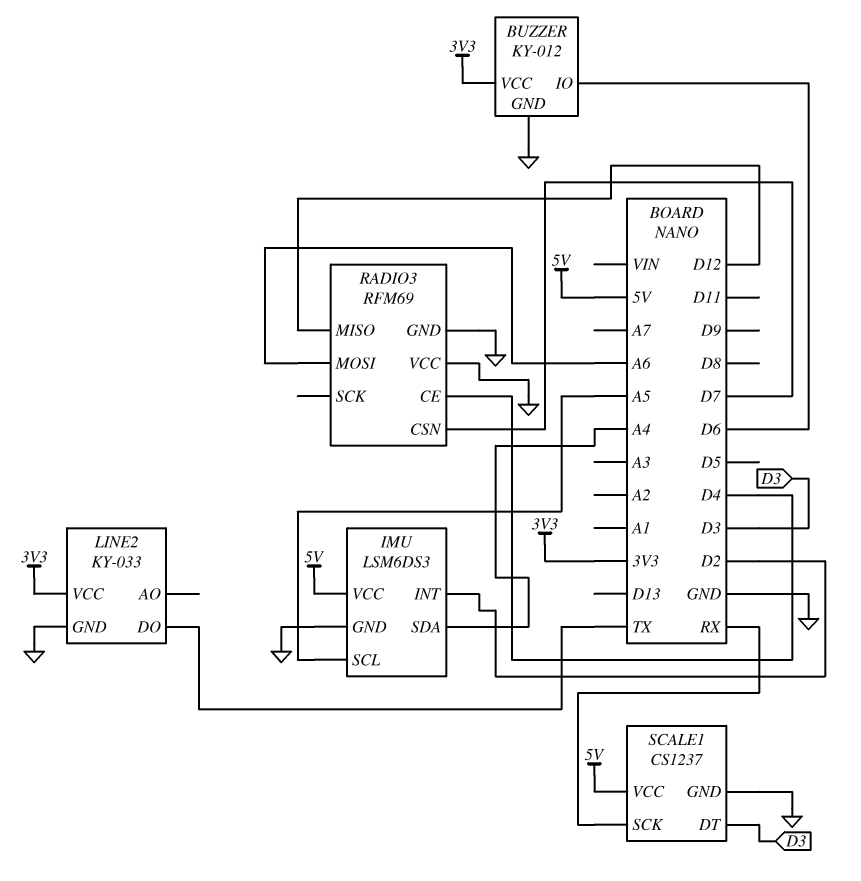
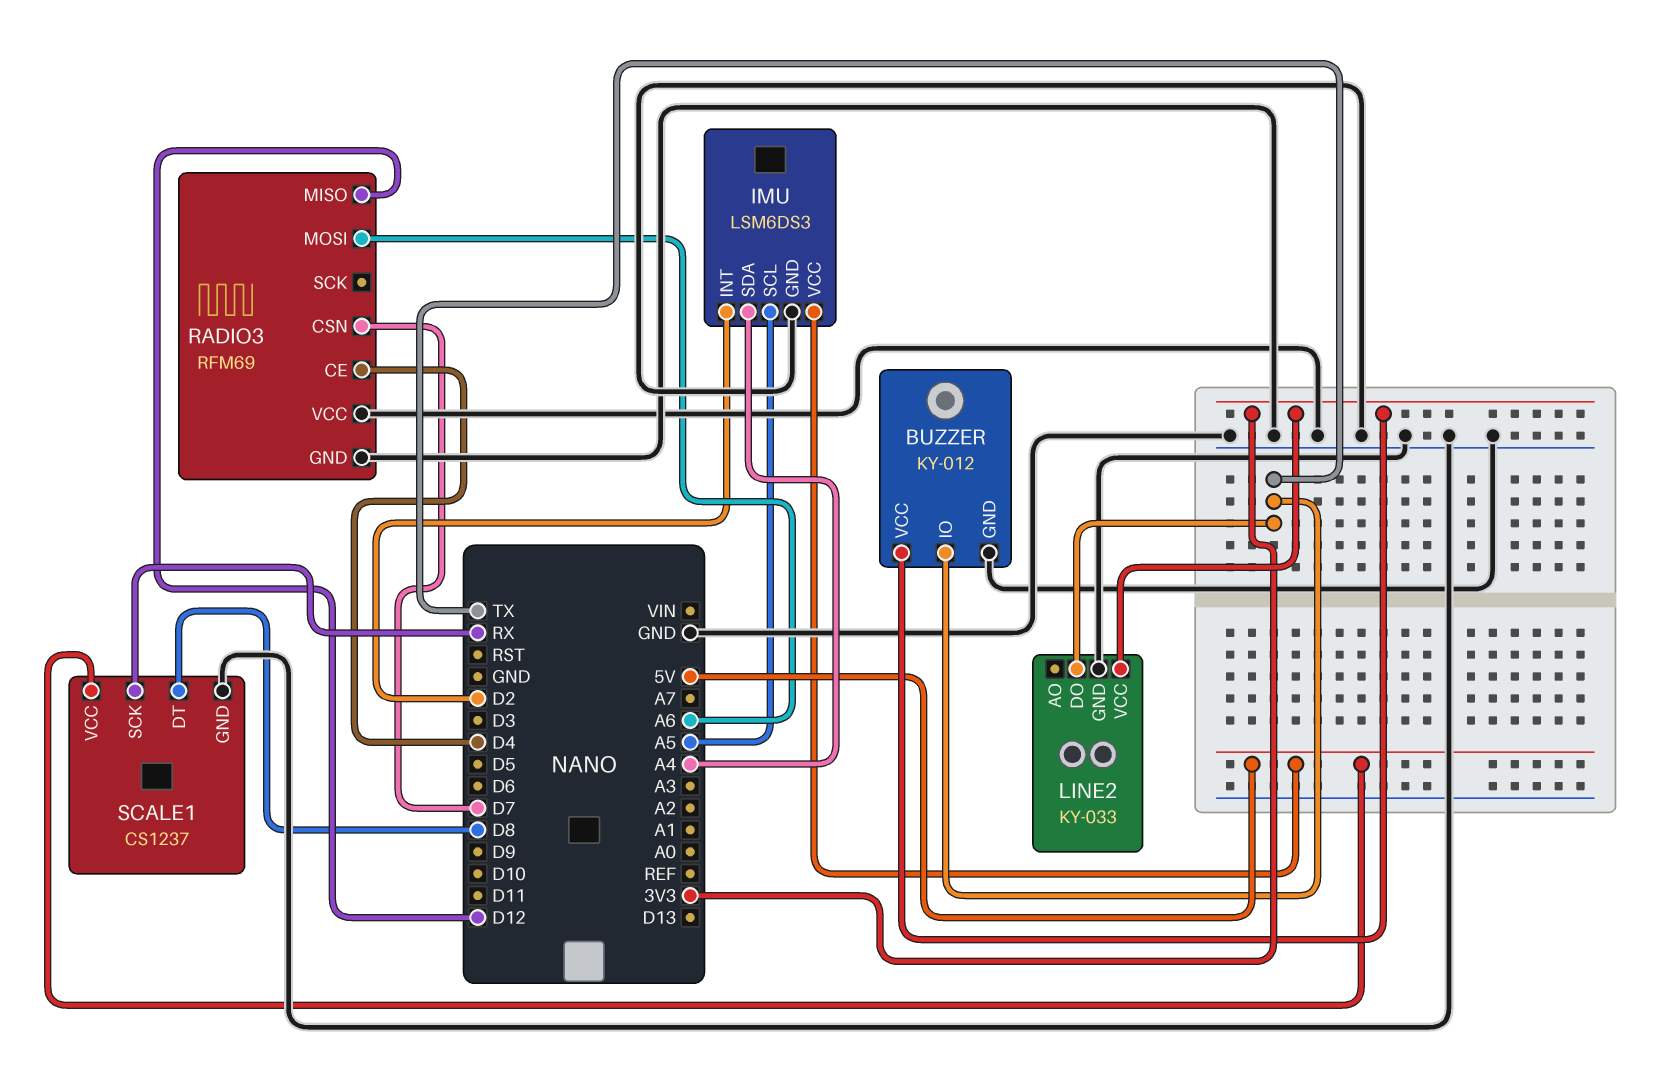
BUZZER pin IO: D6 -> TX
SCALE1 pin DT: D3 -> D8

